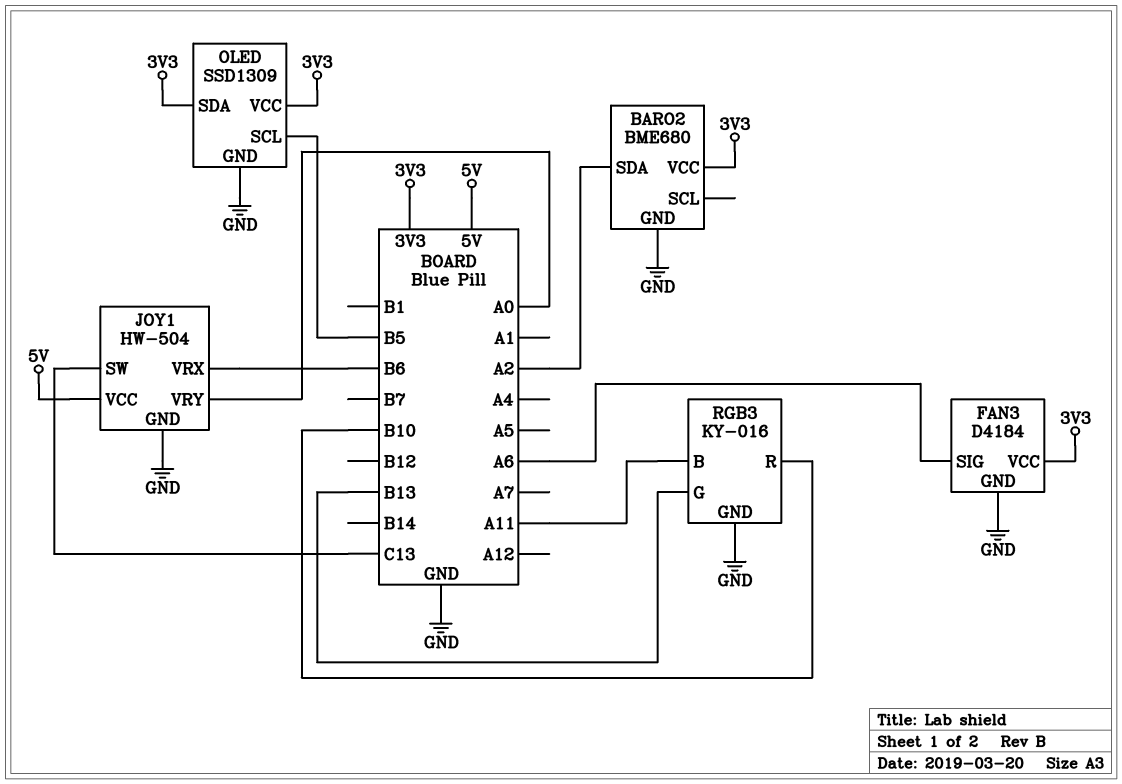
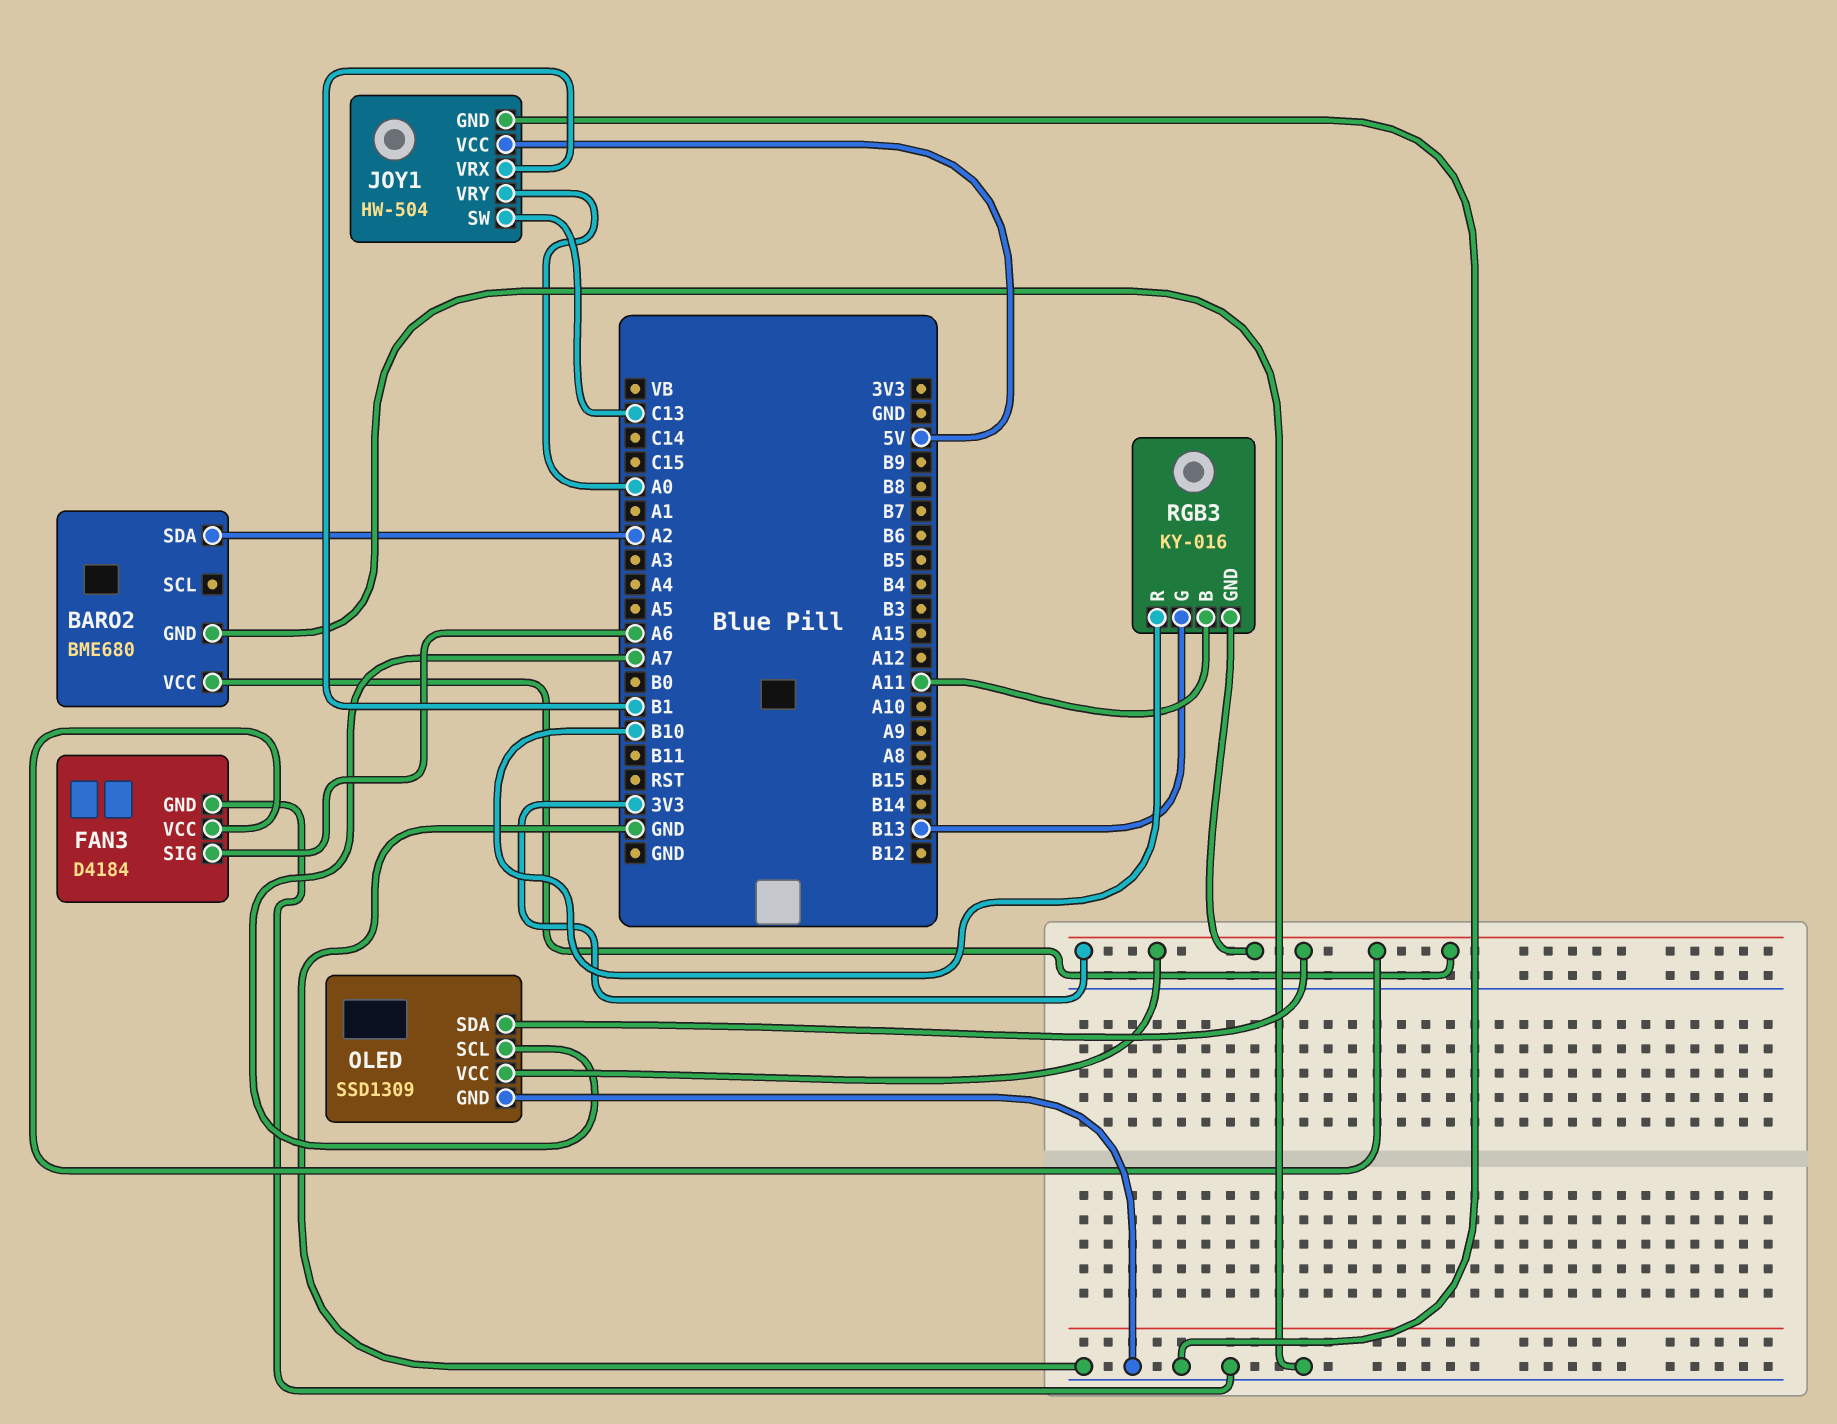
JOY1 pin VRX: B6 -> B1
OLED pin SCL: B5 -> A7
RGB3 pin GND: GND -> 3V3

